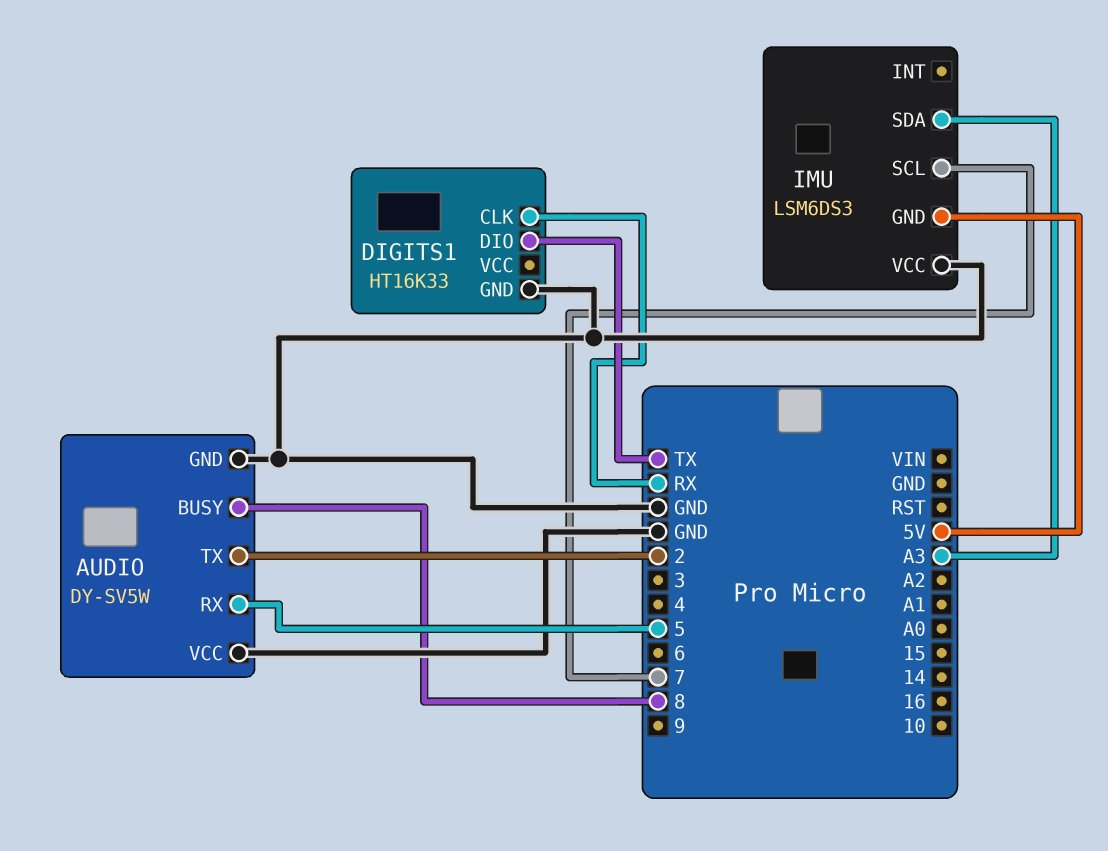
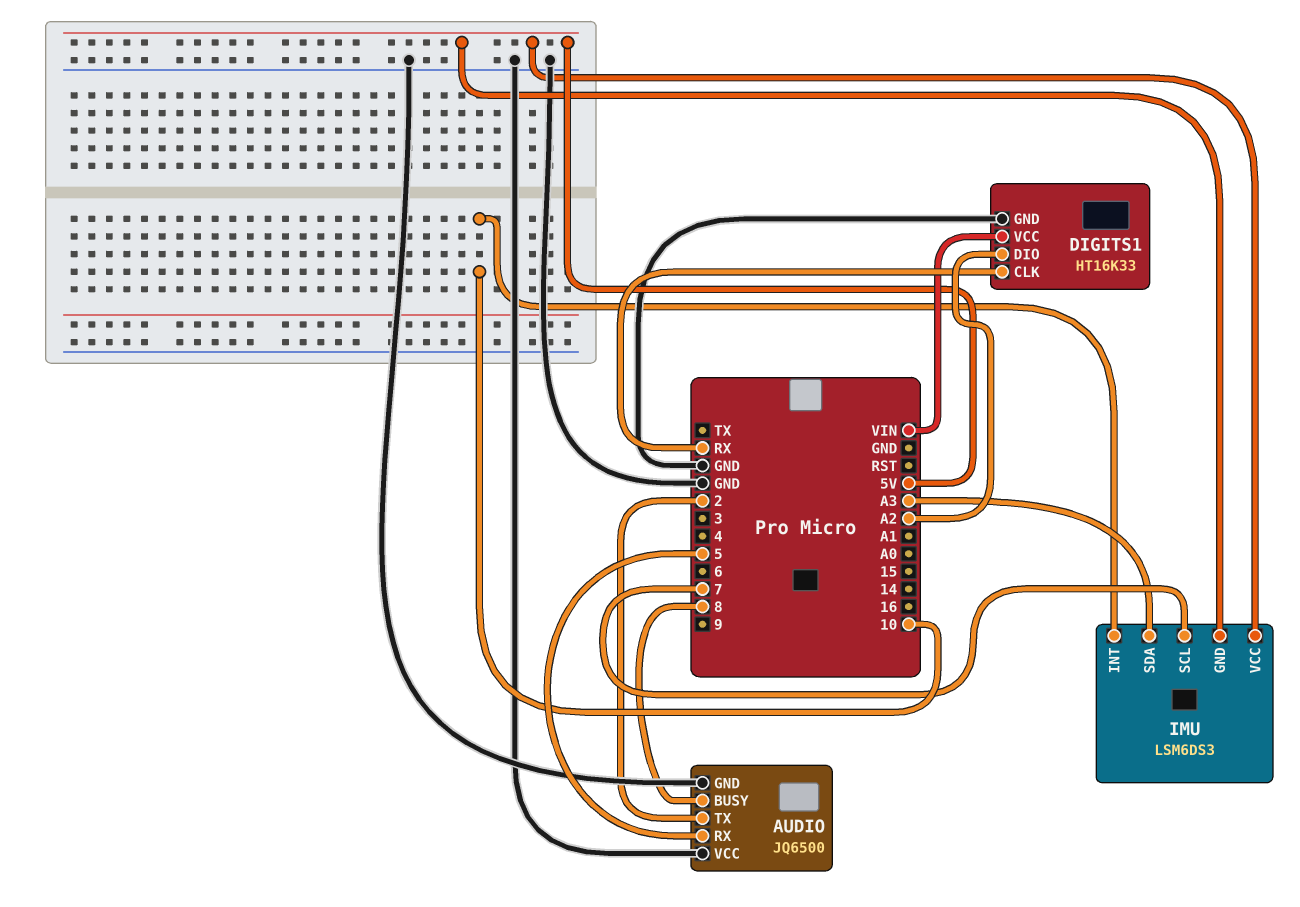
AUDIO: DY-SV5W -> JQ6500
DIGITS1 pin DIO: TX -> A2
DIGITS1 pin VCC: none -> VIN
IMU pin INT: none -> 10
IMU pin VCC: GND -> 5V

